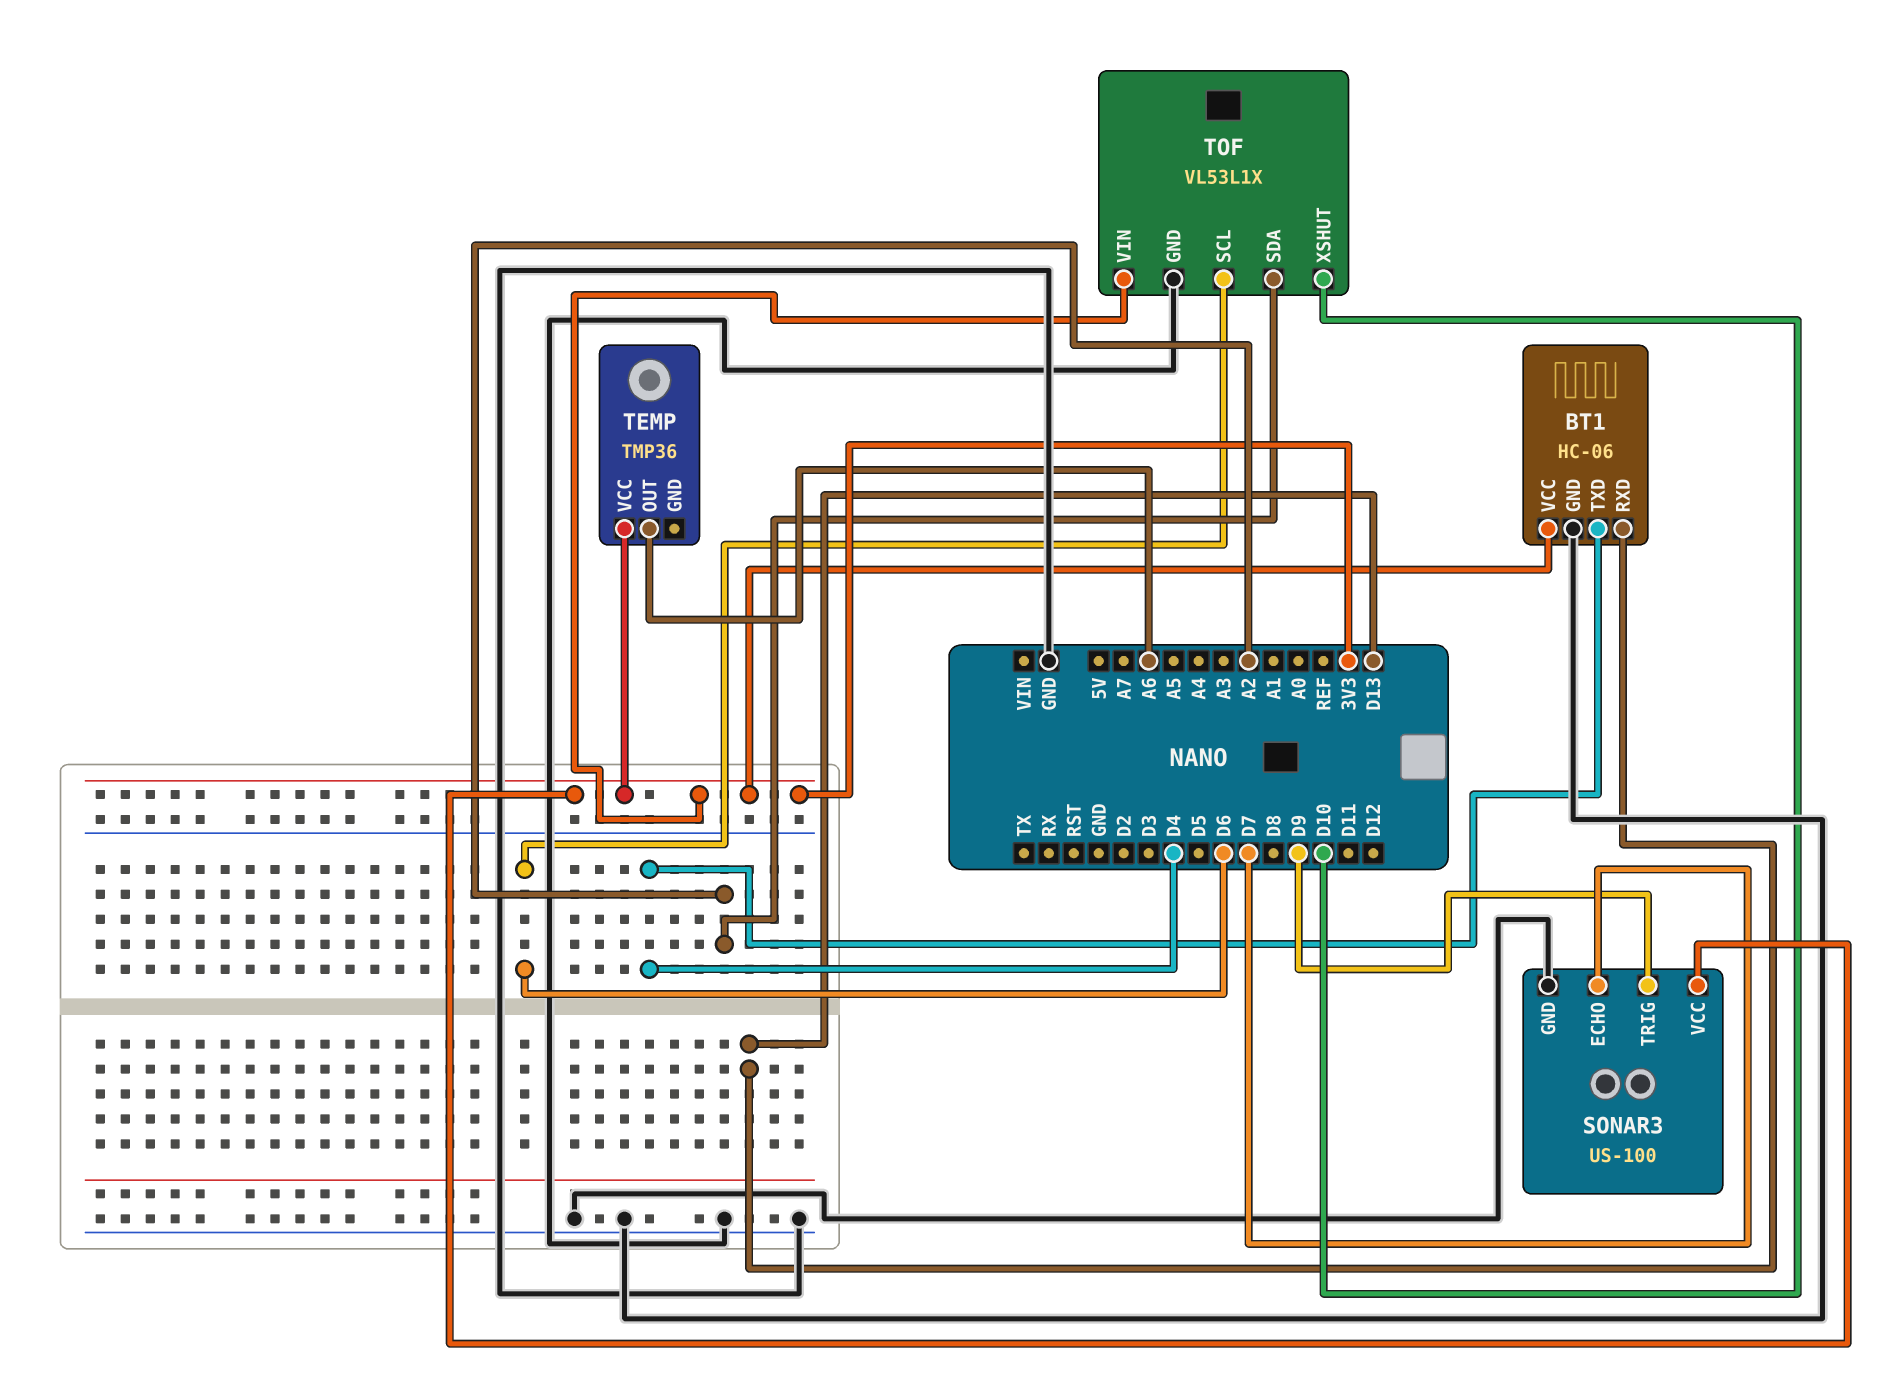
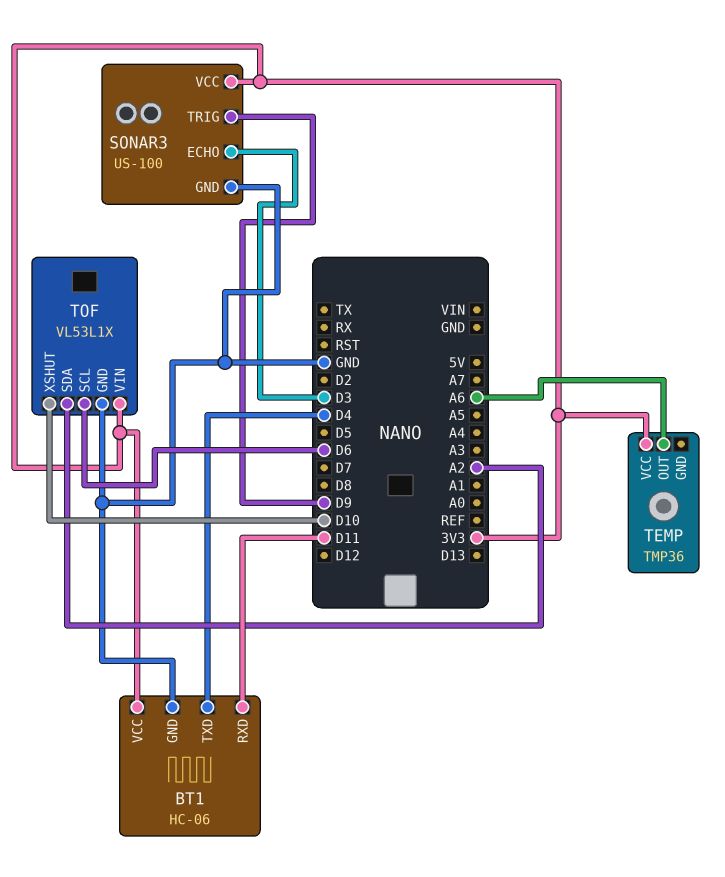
BT1 pin RXD: D13 -> D11
SONAR3 pin ECHO: D7 -> D3

